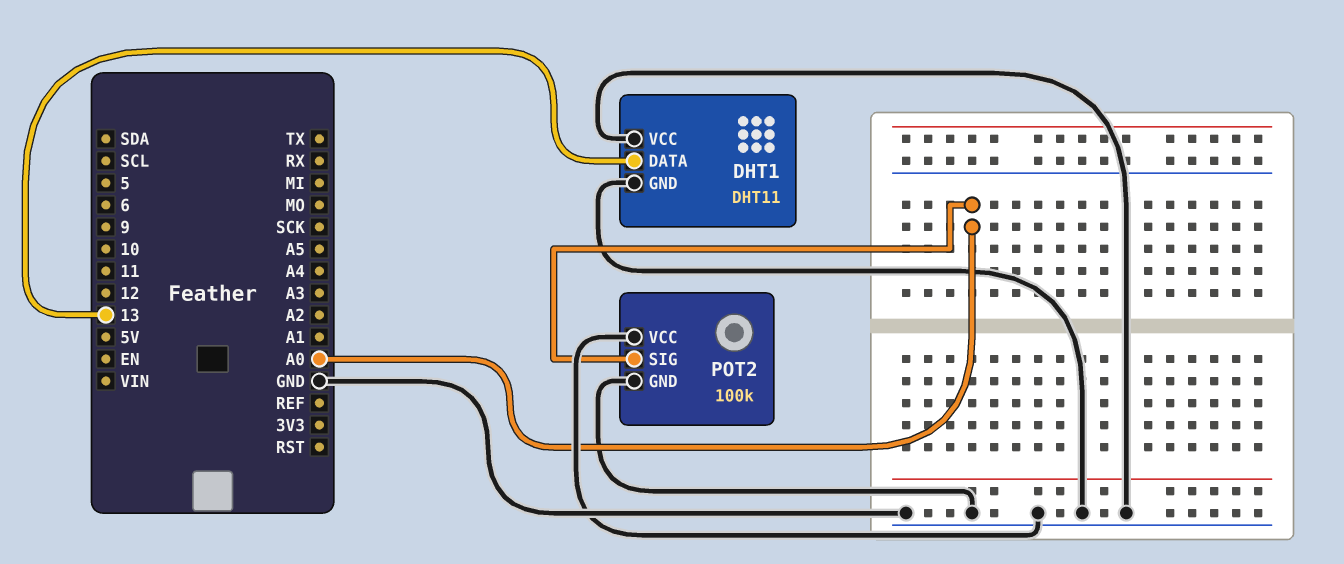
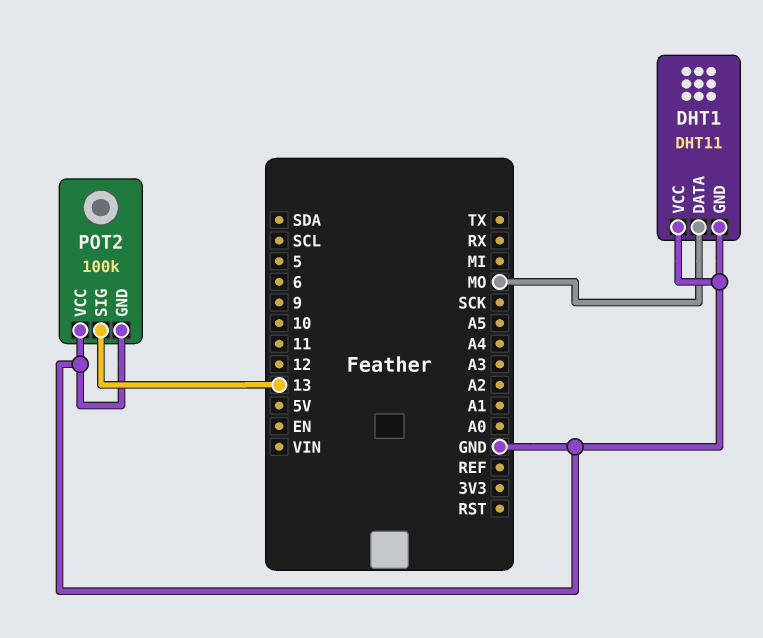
DHT1 pin DATA: 13 -> MO
POT2 pin SIG: A0 -> 13

